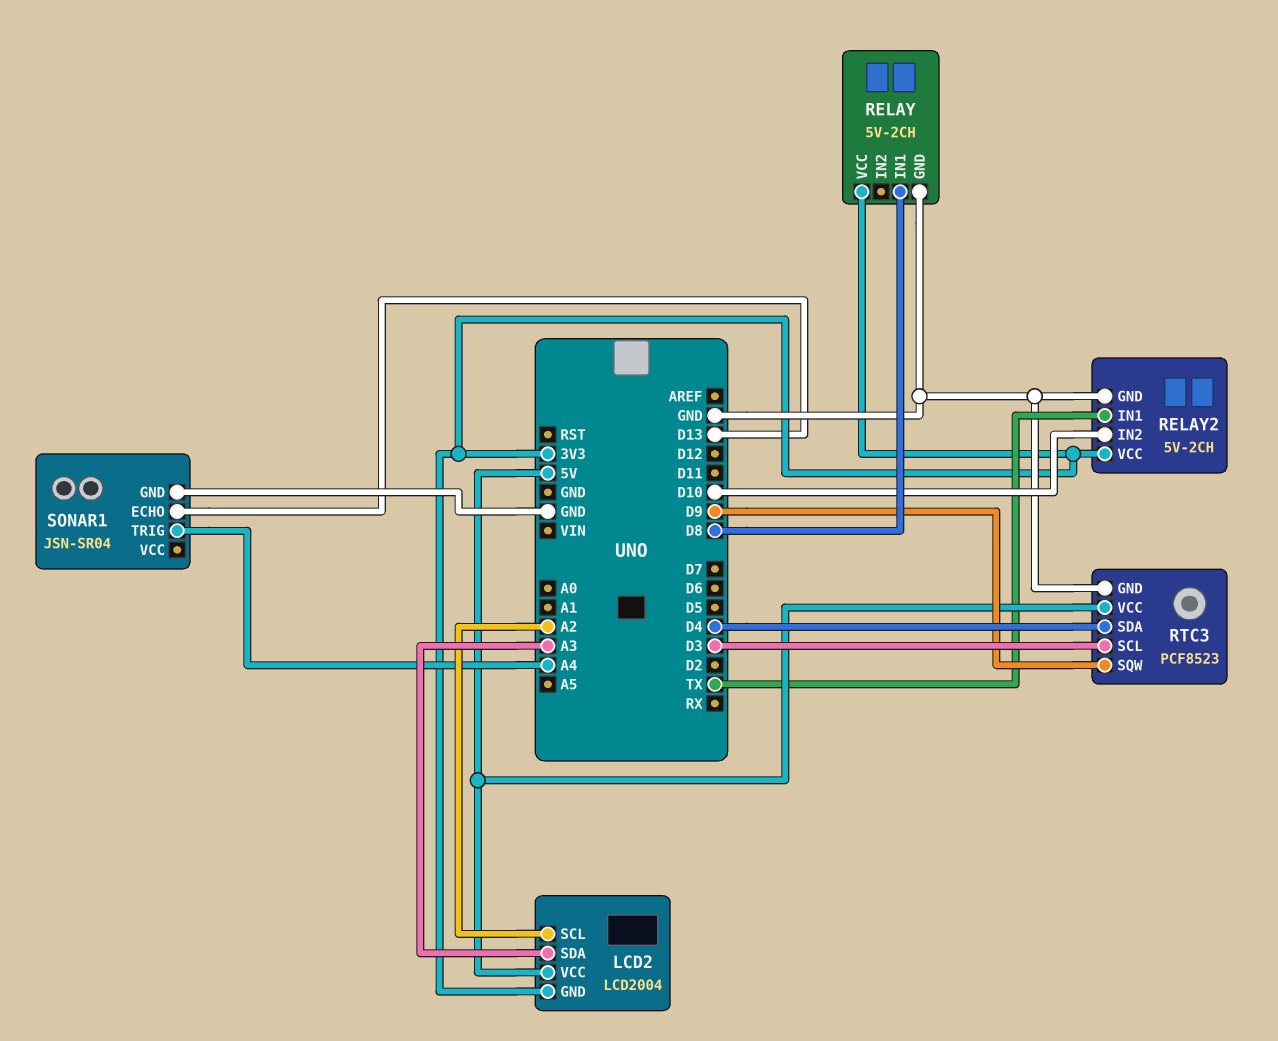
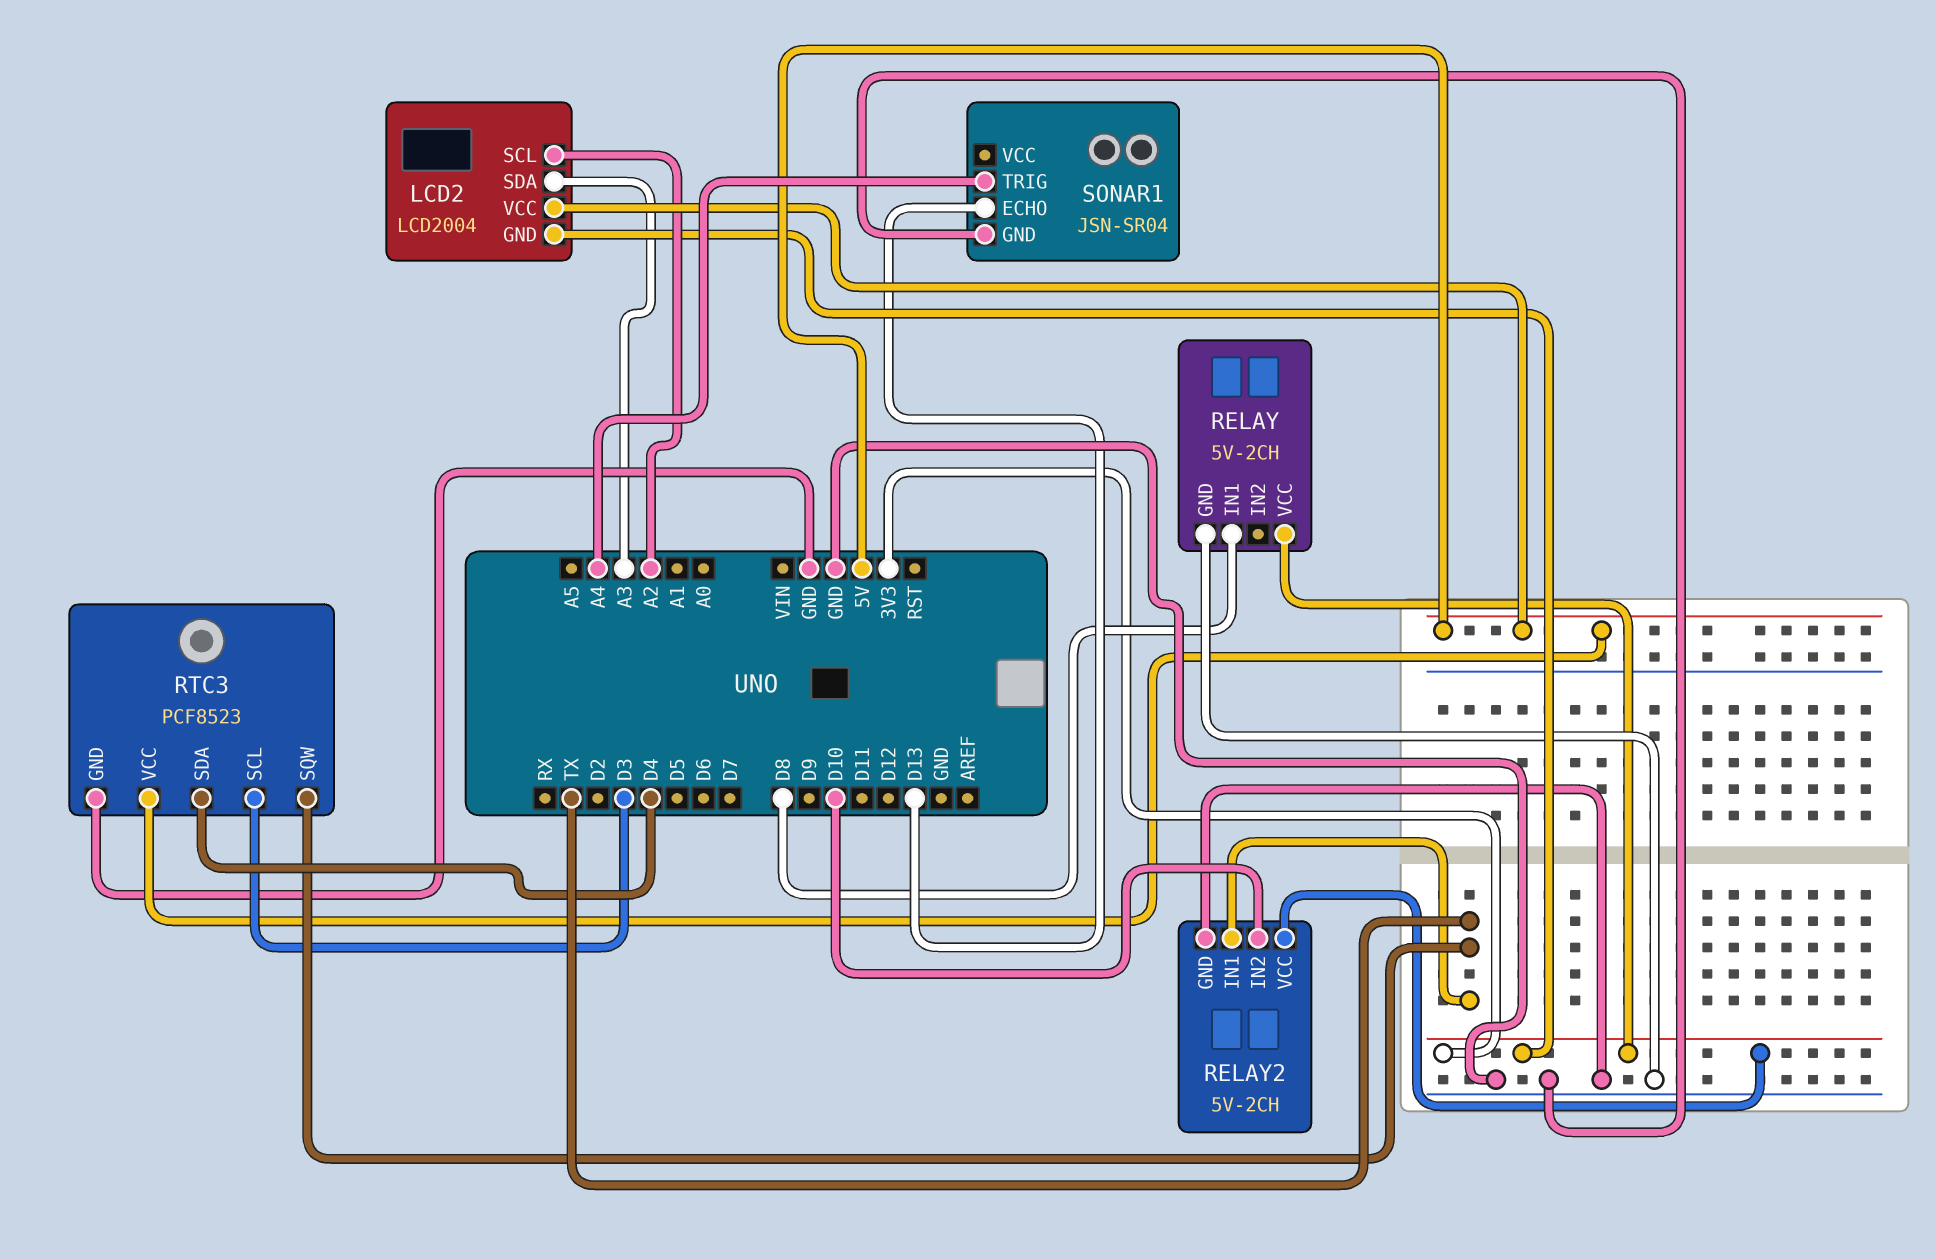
RTC3 pin SQW: D9 -> TX

